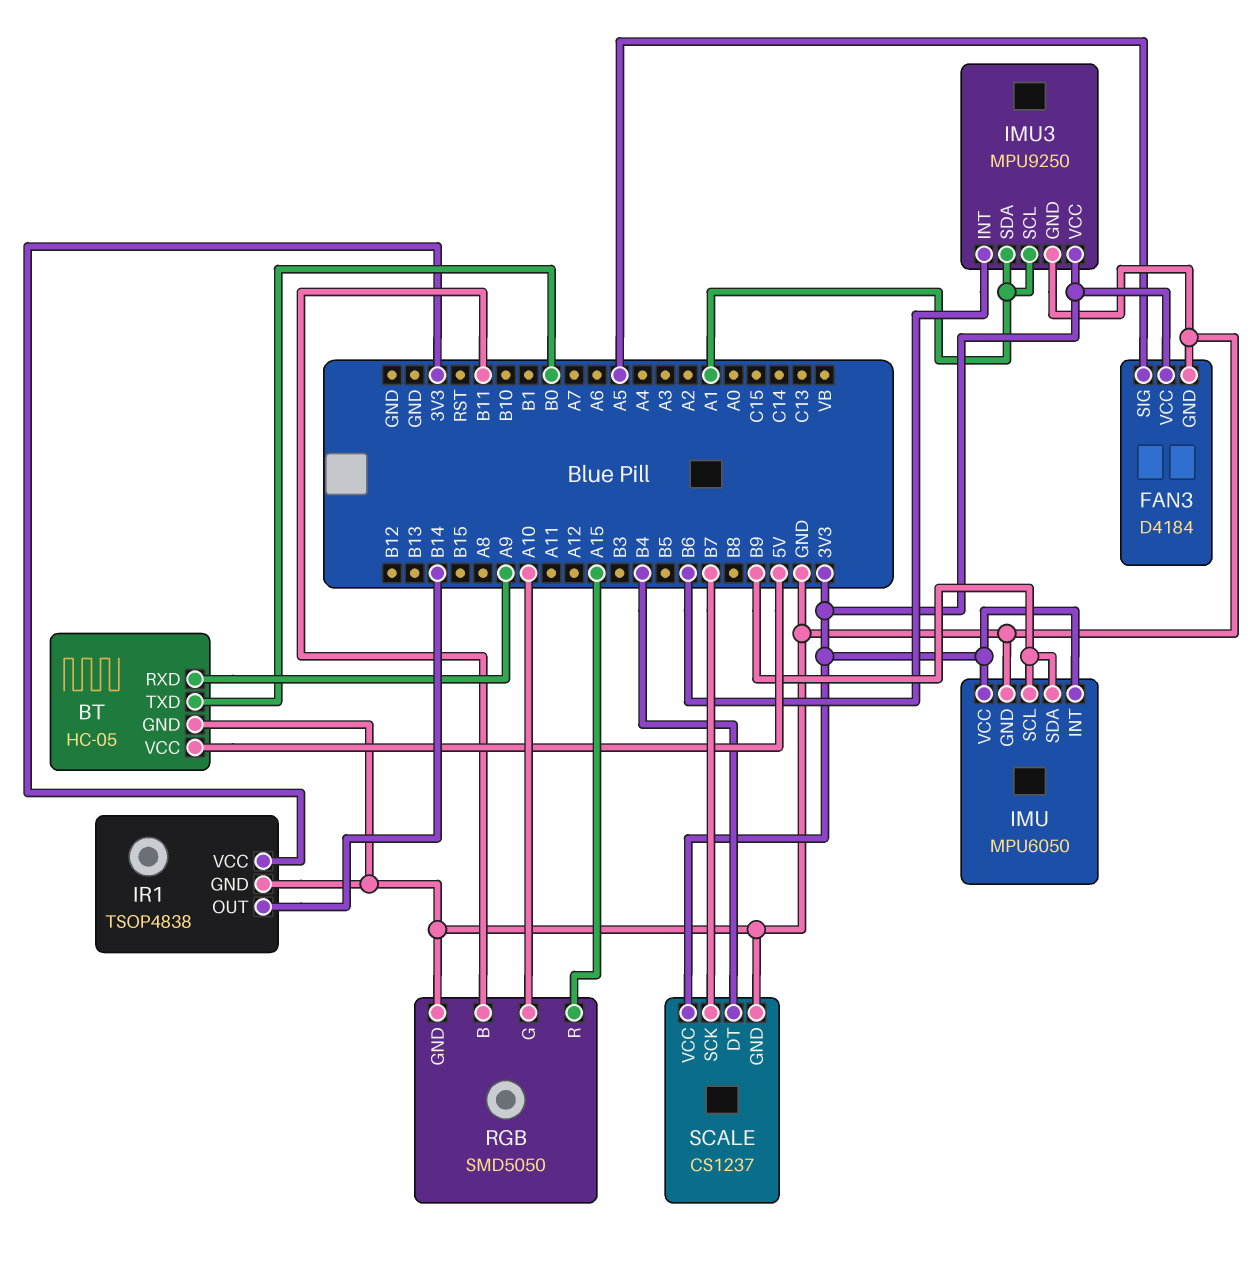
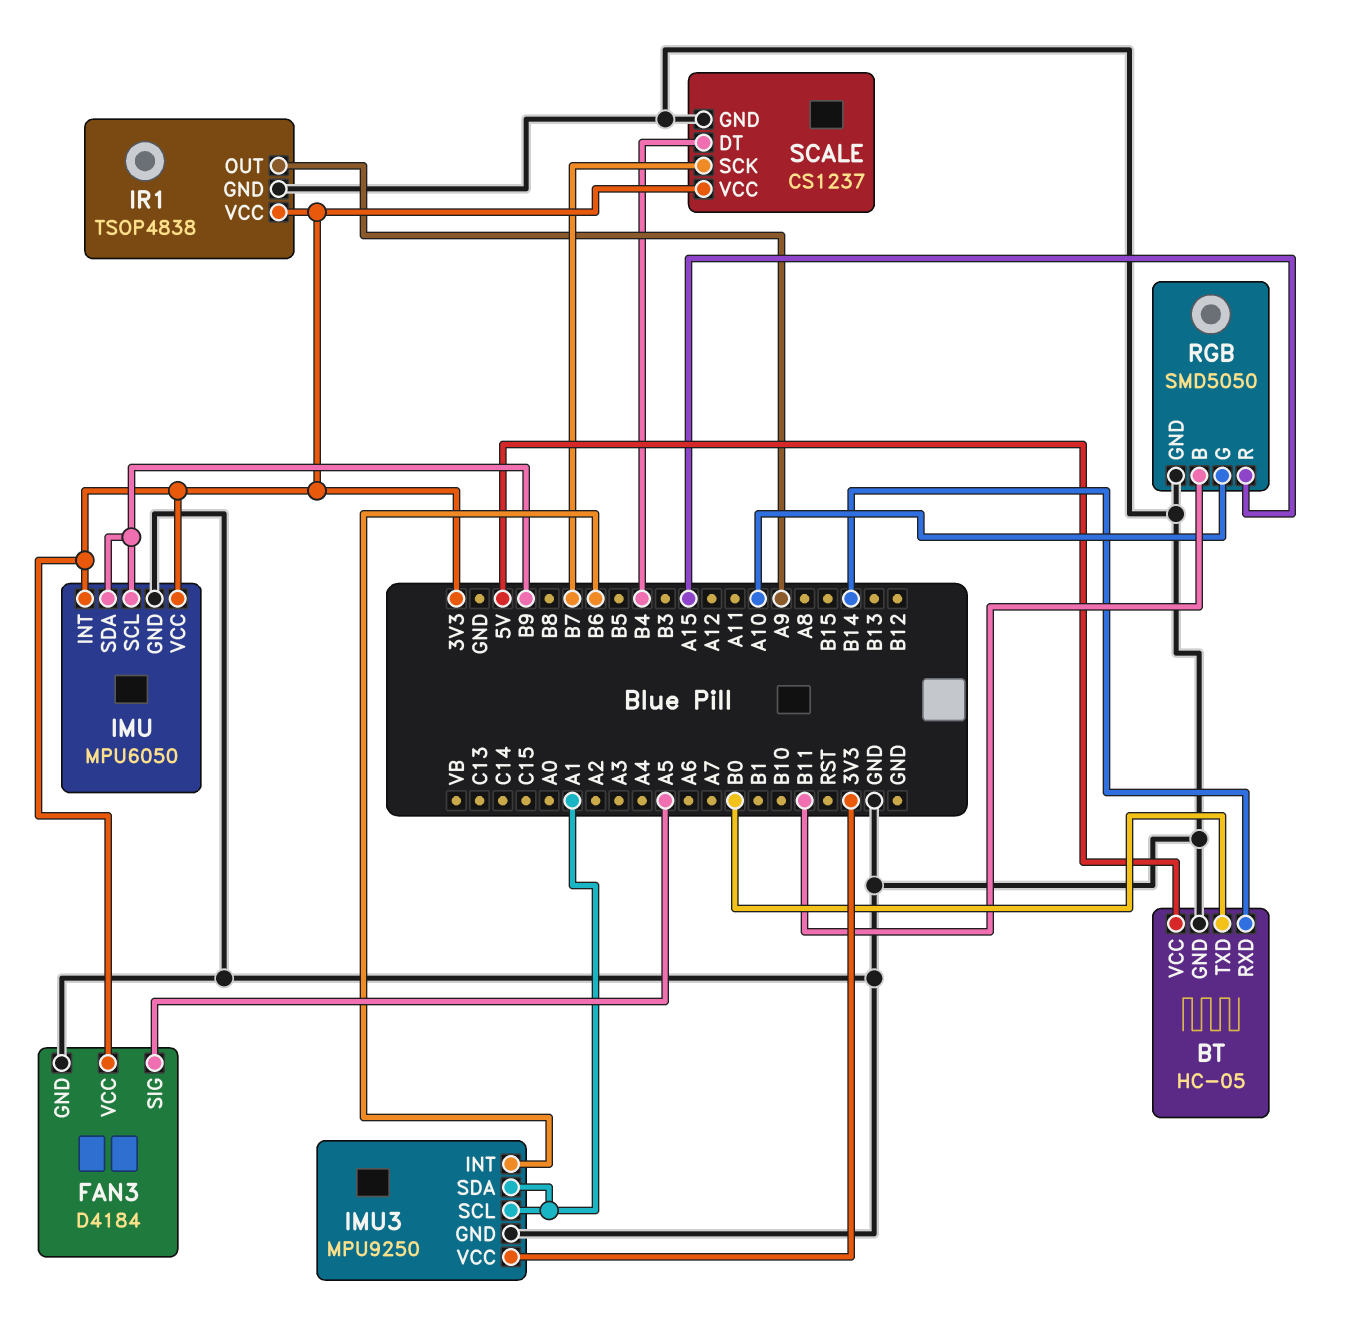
BT pin RXD: A9 -> B14
IR1 pin OUT: B14 -> A9

